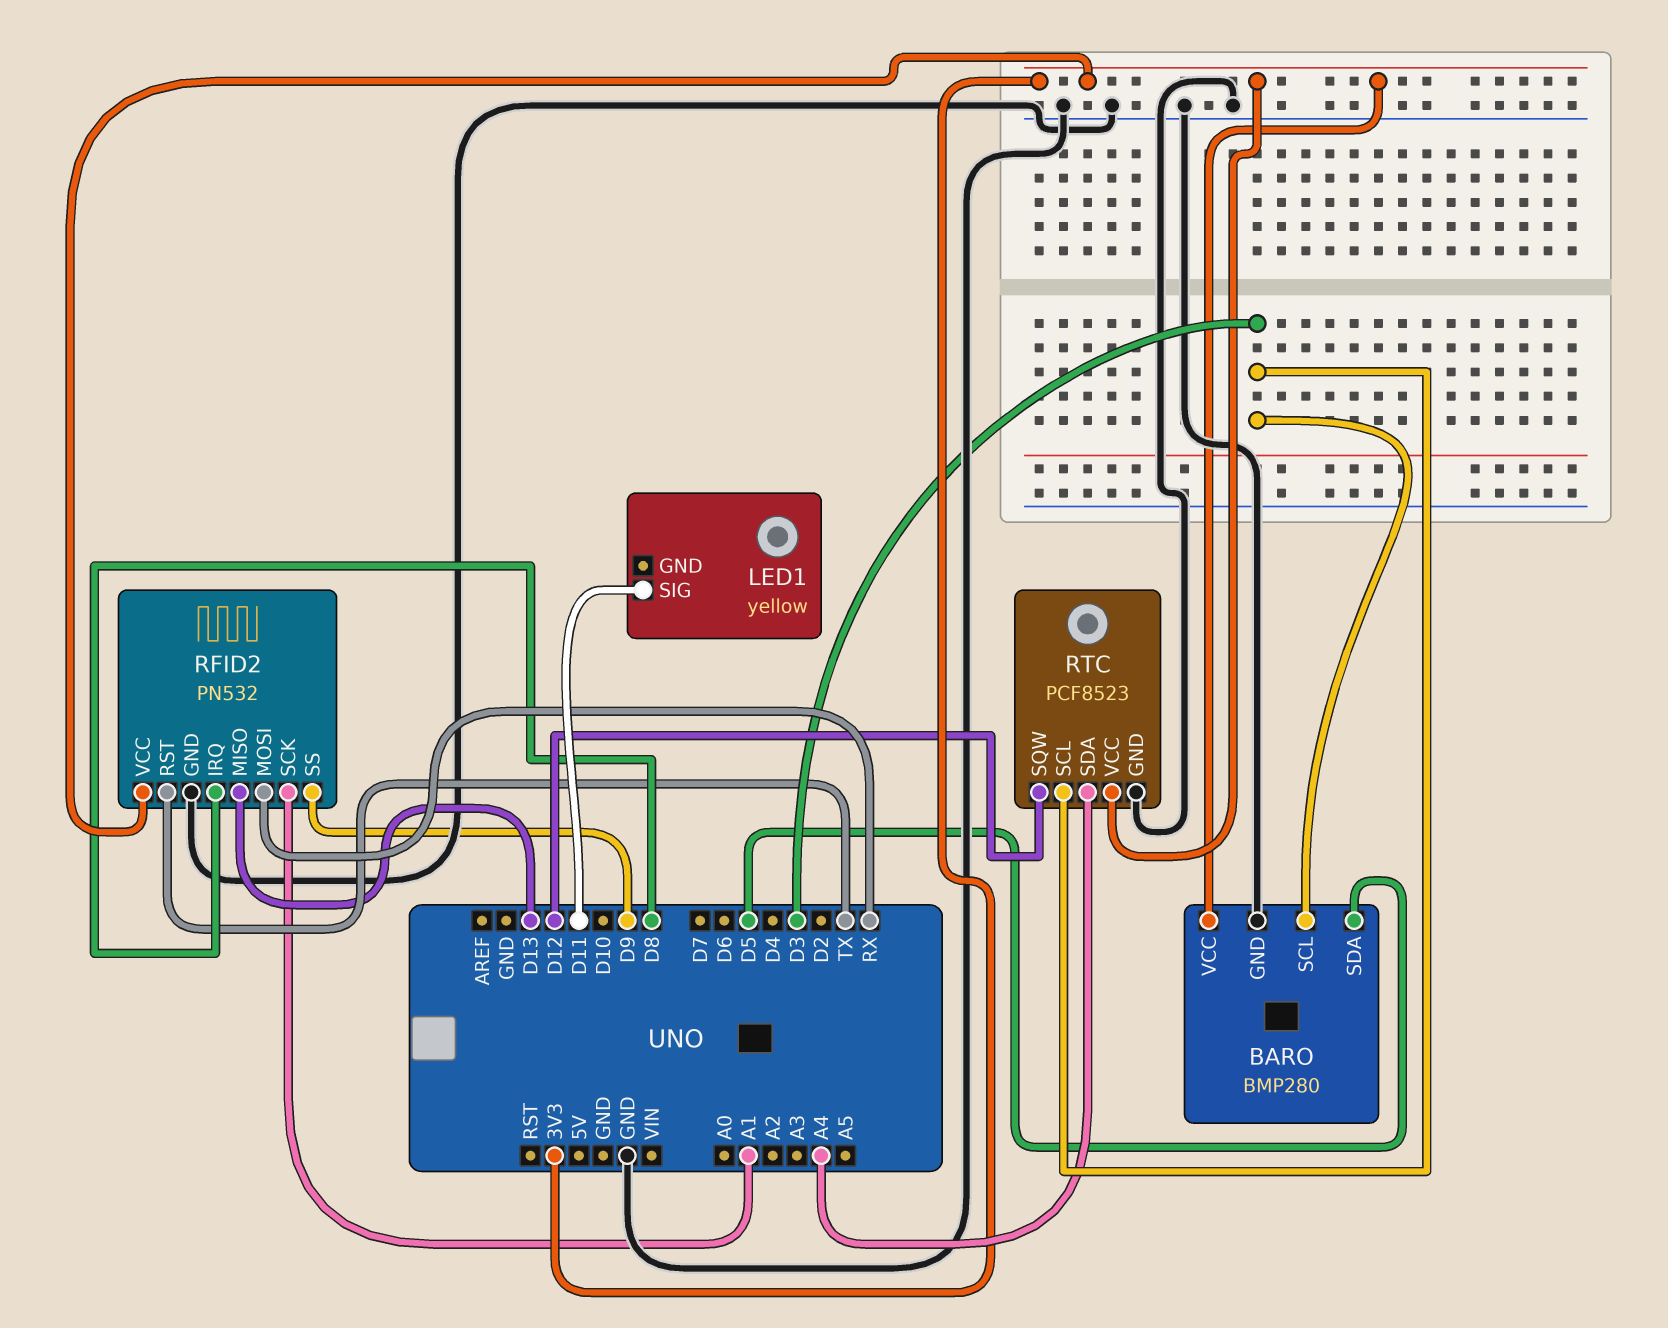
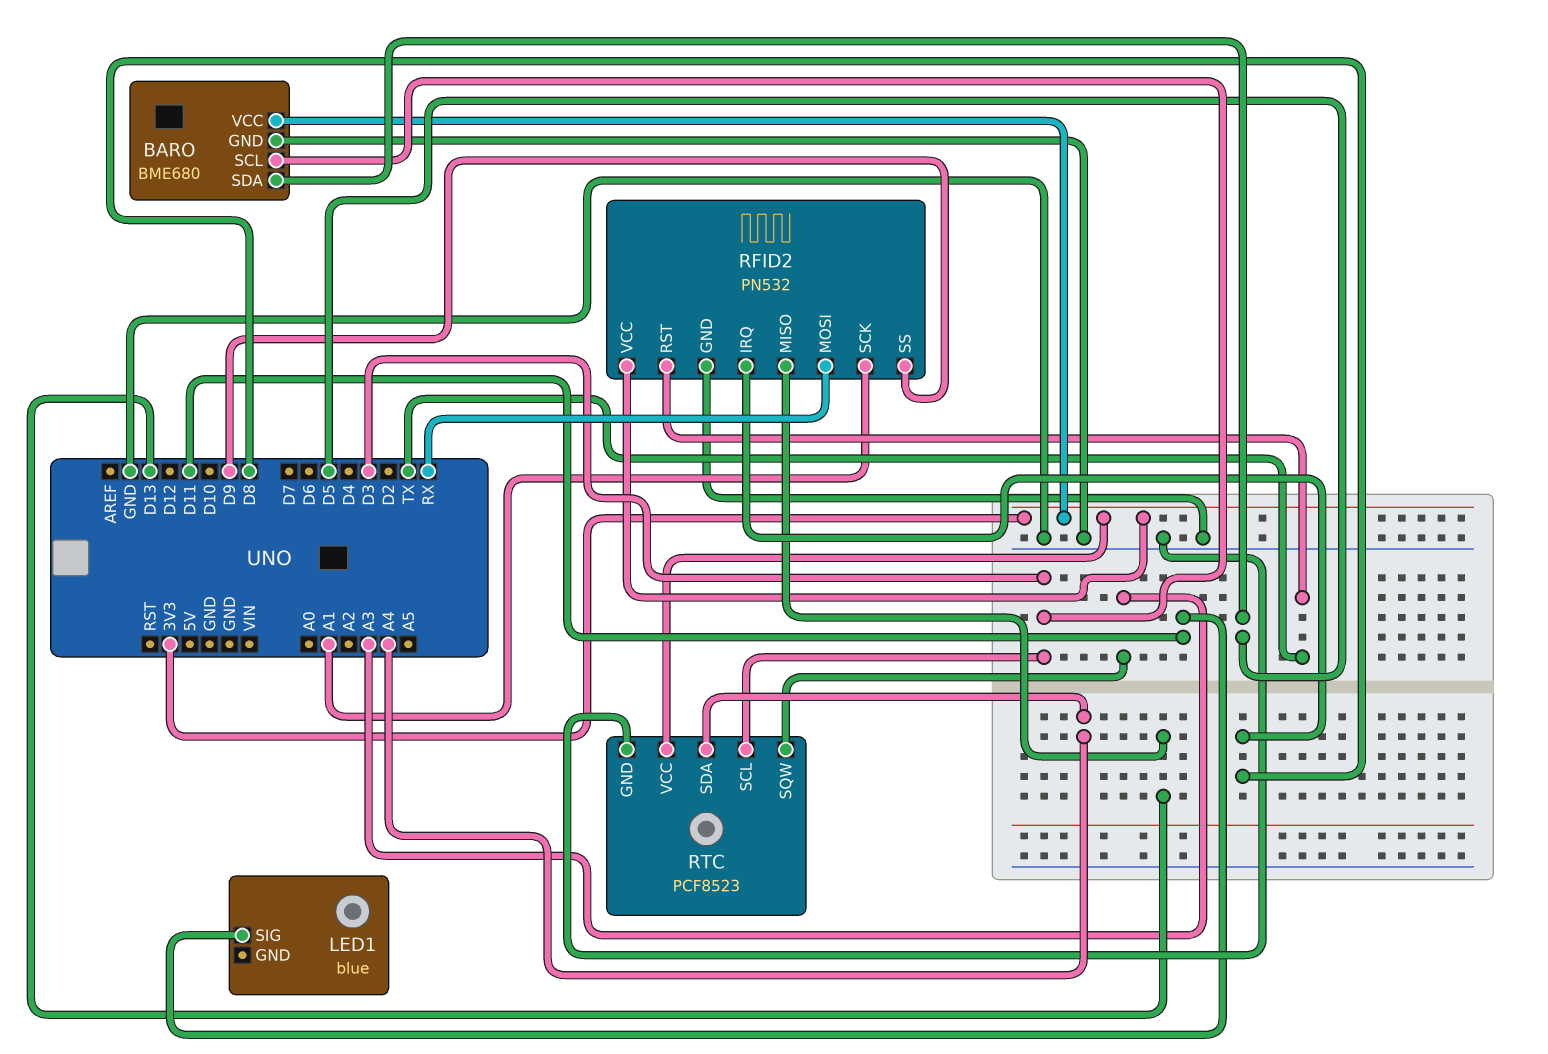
BARO: BMP280 -> BME680
LED1: yellow -> blue
RTC pin SQW: D12 -> A3

